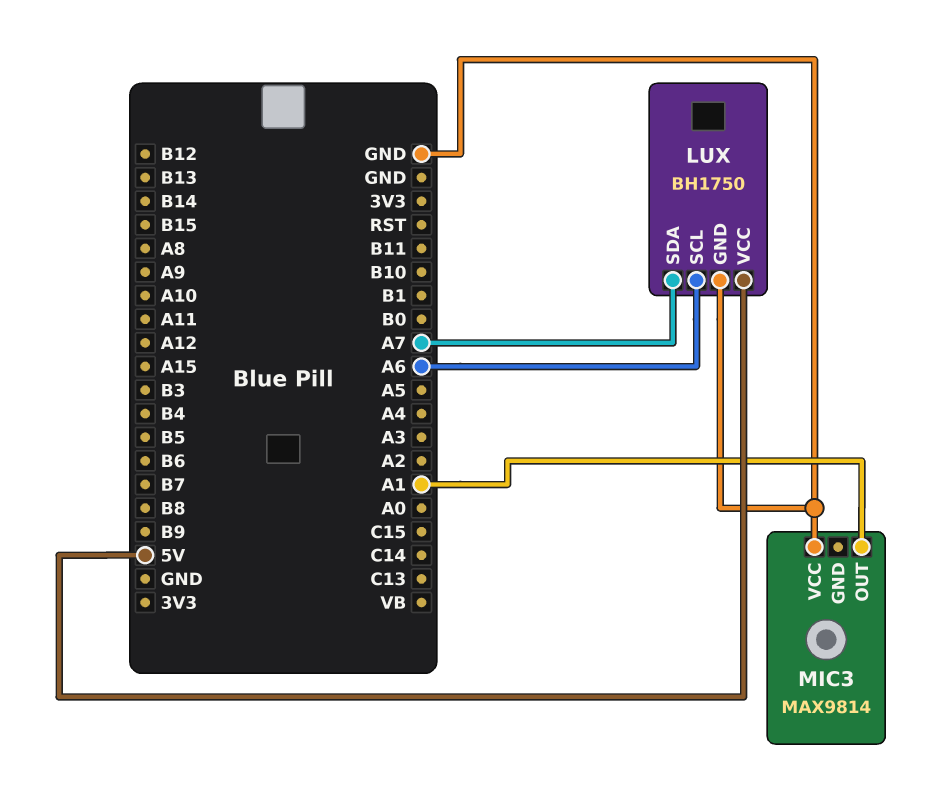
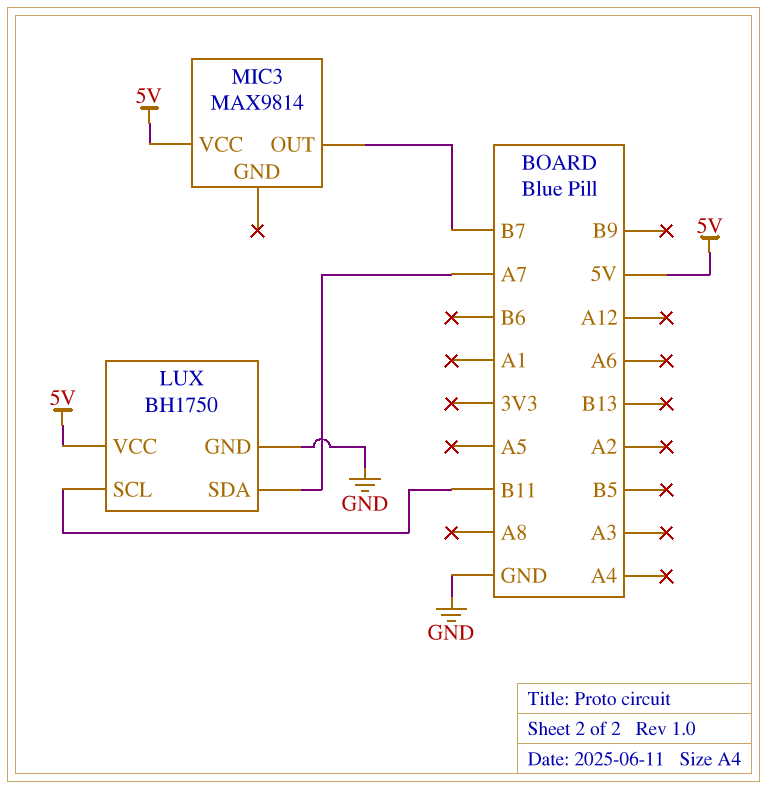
LUX pin SCL: A6 -> B11
MIC3 pin OUT: A1 -> B7
MIC3 pin VCC: GND -> 5V

